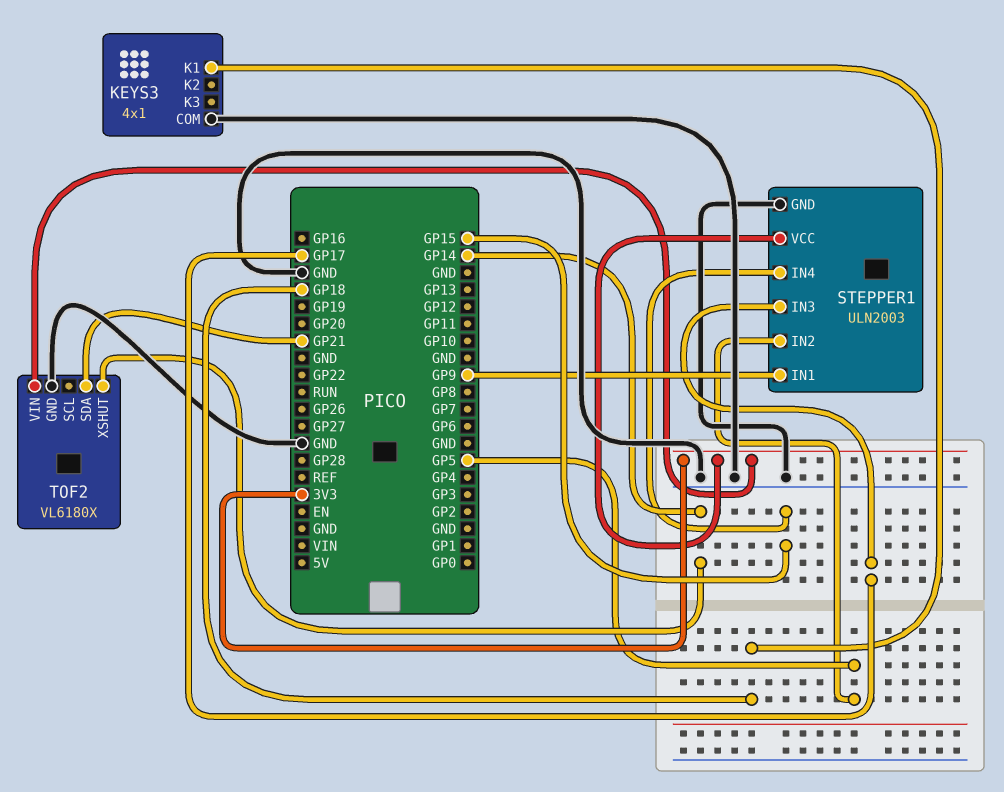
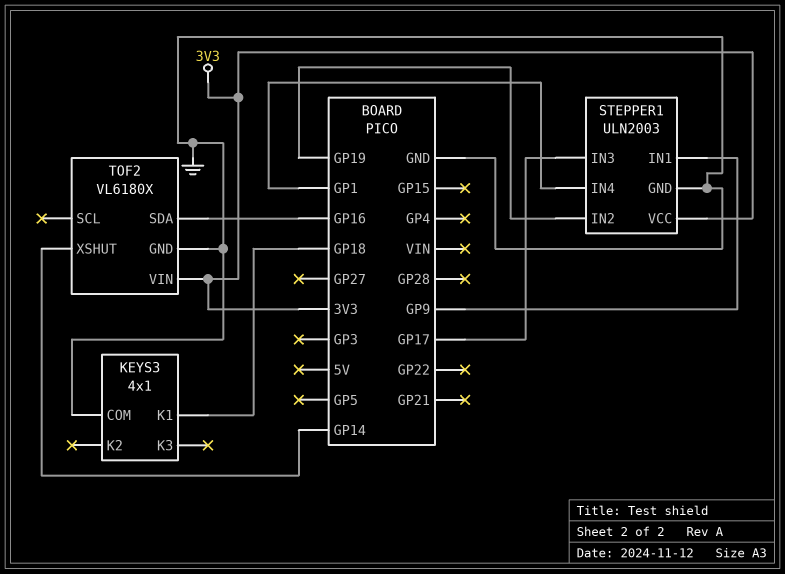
STEPPER1 pin IN2: GP5 -> GP19
STEPPER1 pin IN4: GP15 -> GP1
TOF2 pin SDA: GP21 -> GP16

